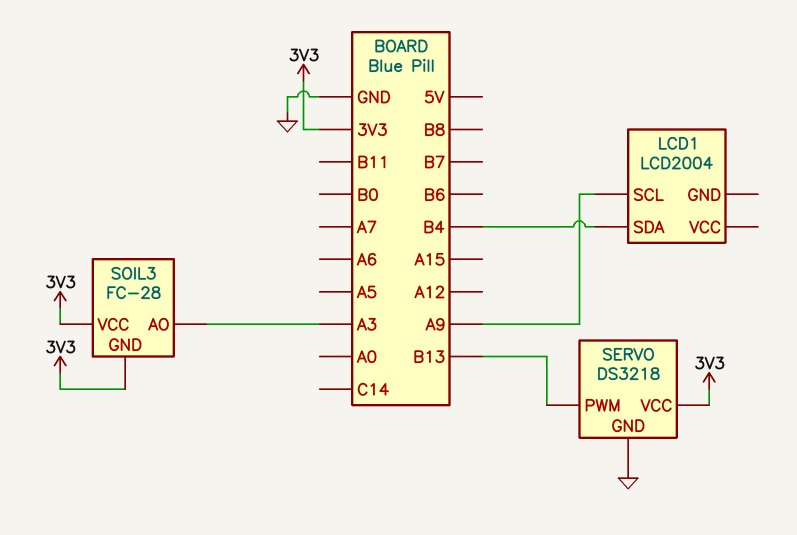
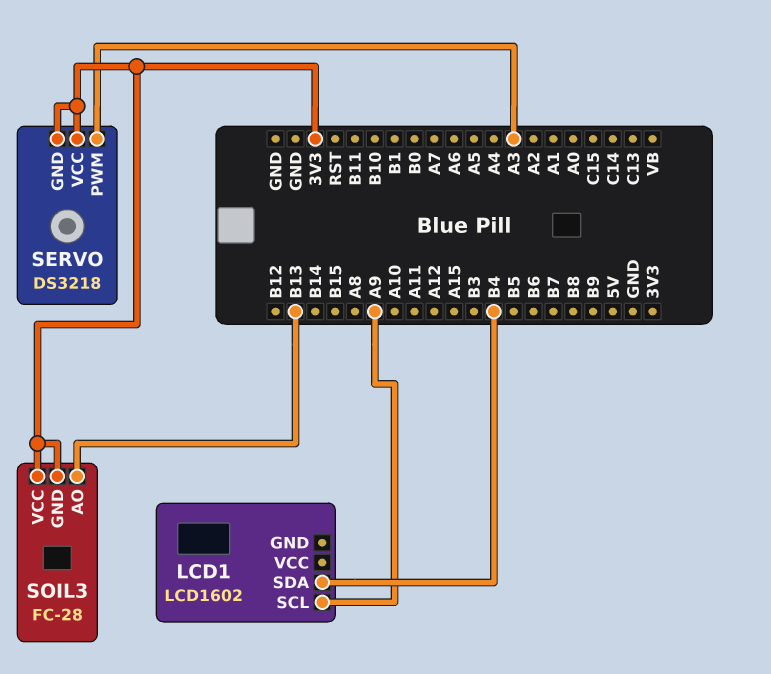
LCD1: LCD2004 -> LCD1602
SERVO pin GND: GND -> 3V3
SERVO pin PWM: B13 -> A3
SOIL3 pin AO: A3 -> B13

